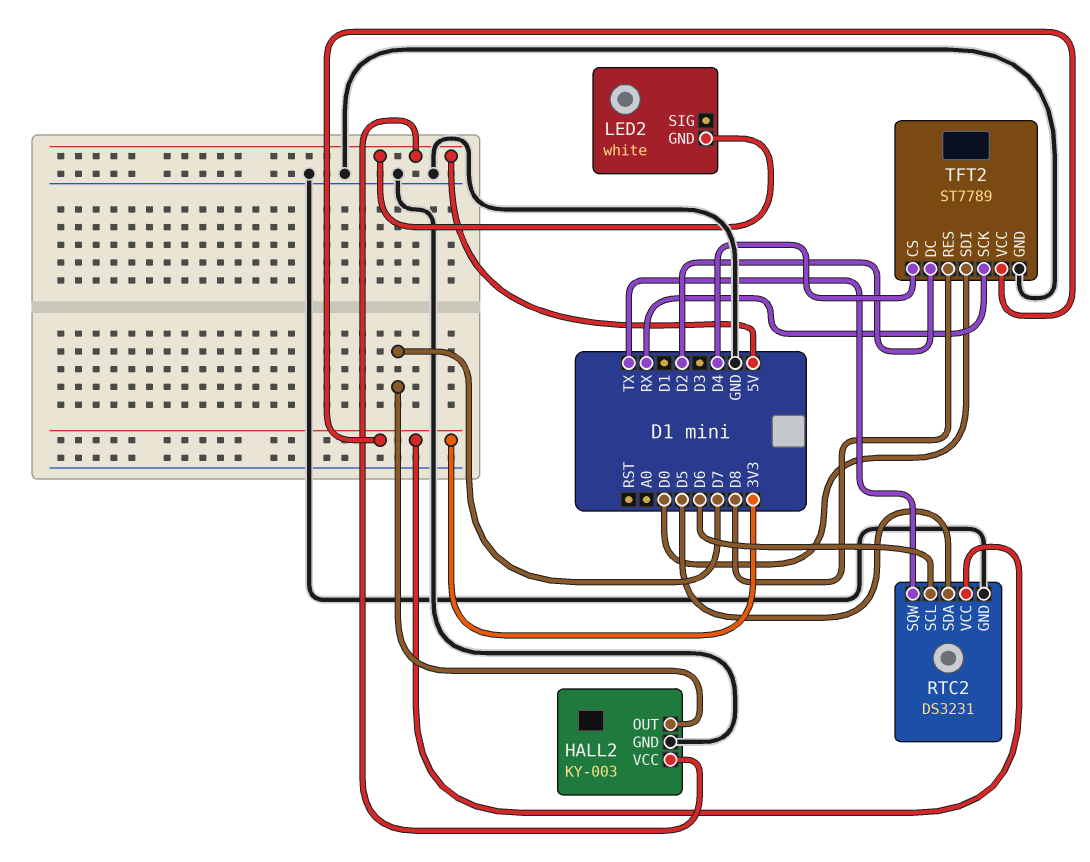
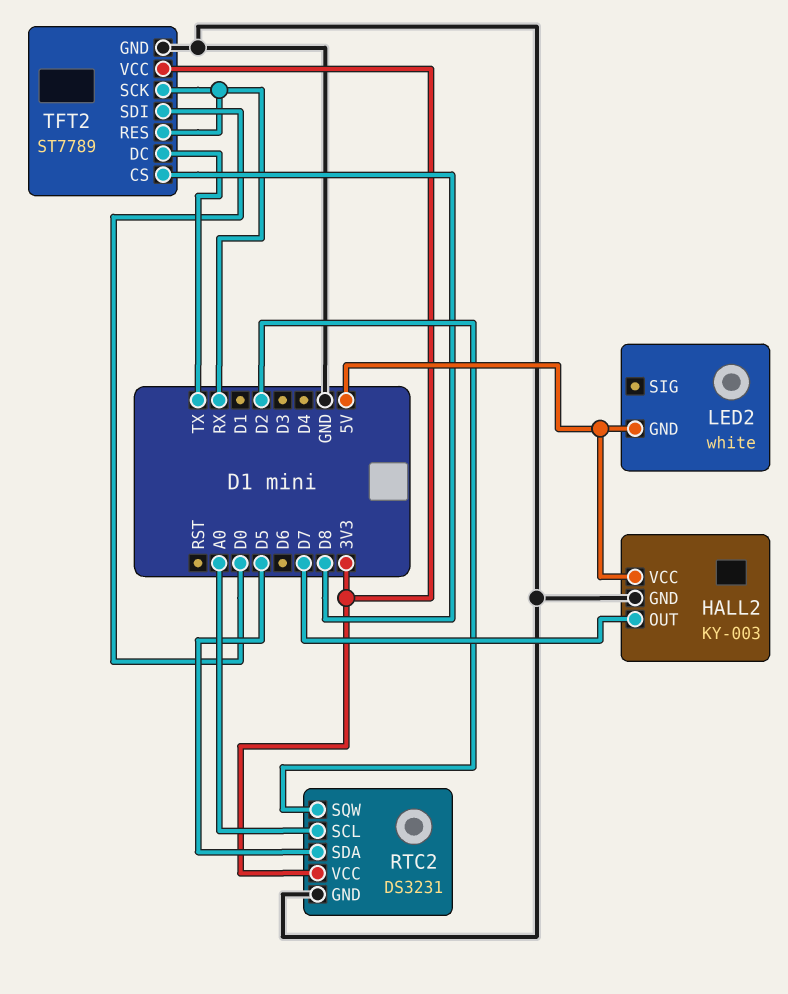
RTC2 pin SCL: D6 -> A0
RTC2 pin SQW: TX -> D2
TFT2 pin CS: D4 -> D8
TFT2 pin DC: D2 -> TX
TFT2 pin RES: D8 -> RX

